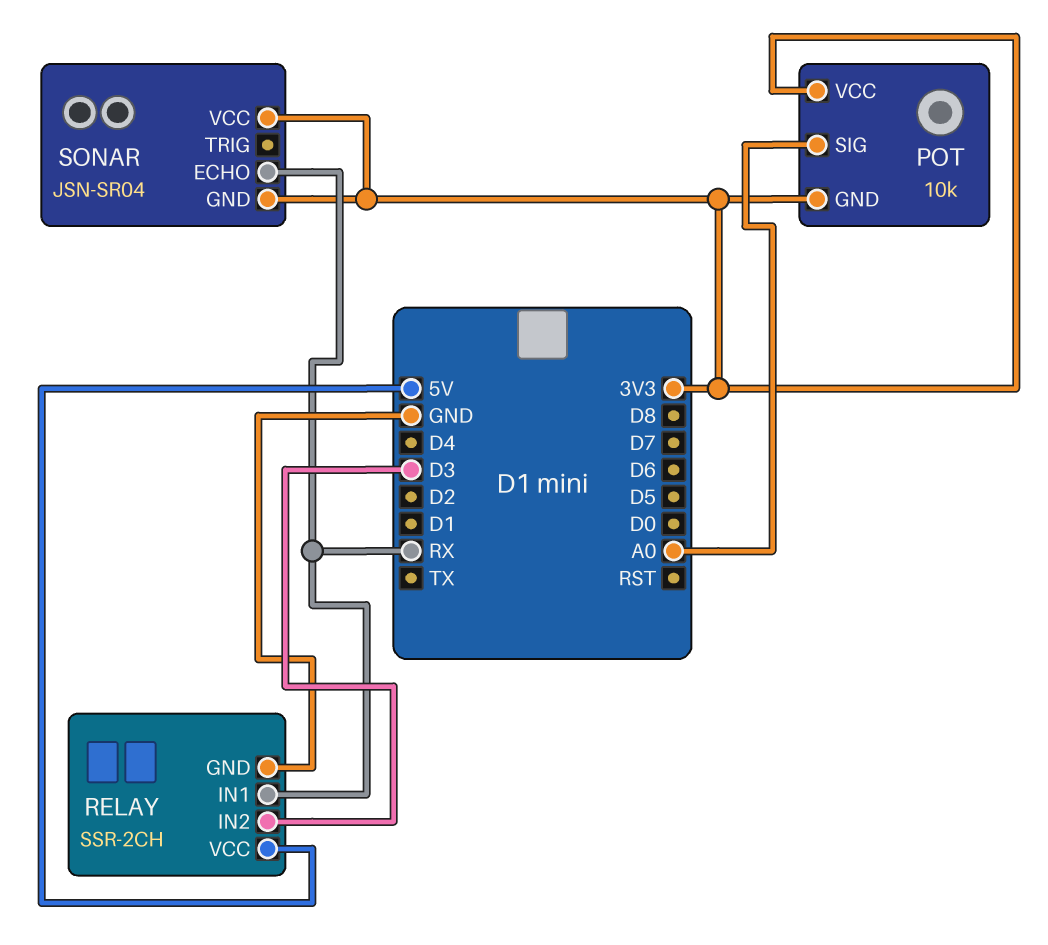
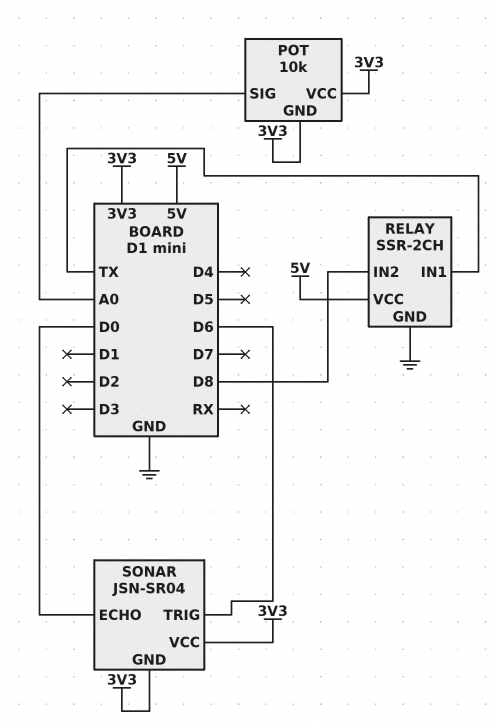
RELAY pin IN1: RX -> TX
RELAY pin IN2: D3 -> D8
SONAR pin ECHO: RX -> D0
SONAR pin TRIG: none -> D6

